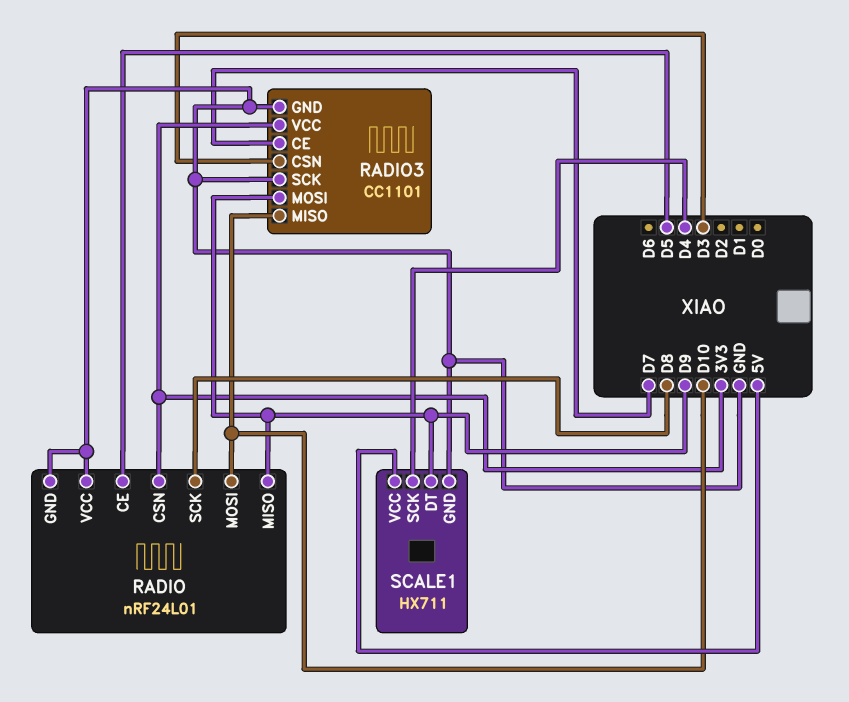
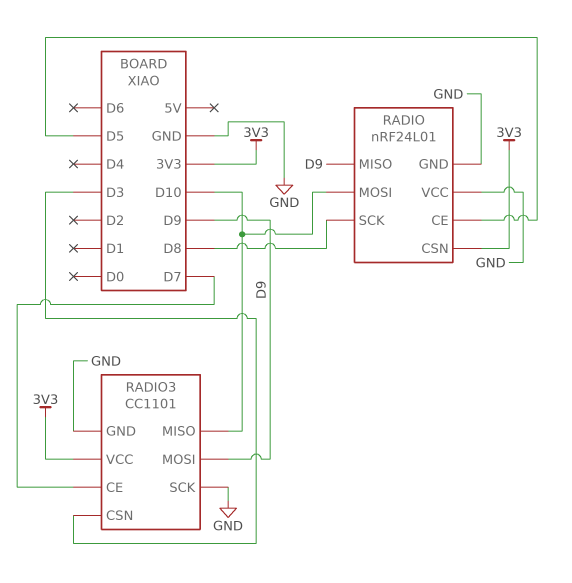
SCALE1: HX711 -> none
SCALE1 pin DT: D9 -> none
SCALE1 pin GND: GND -> none
SCALE1 pin SCK: D4 -> none
SCALE1 pin VCC: 5V -> none

